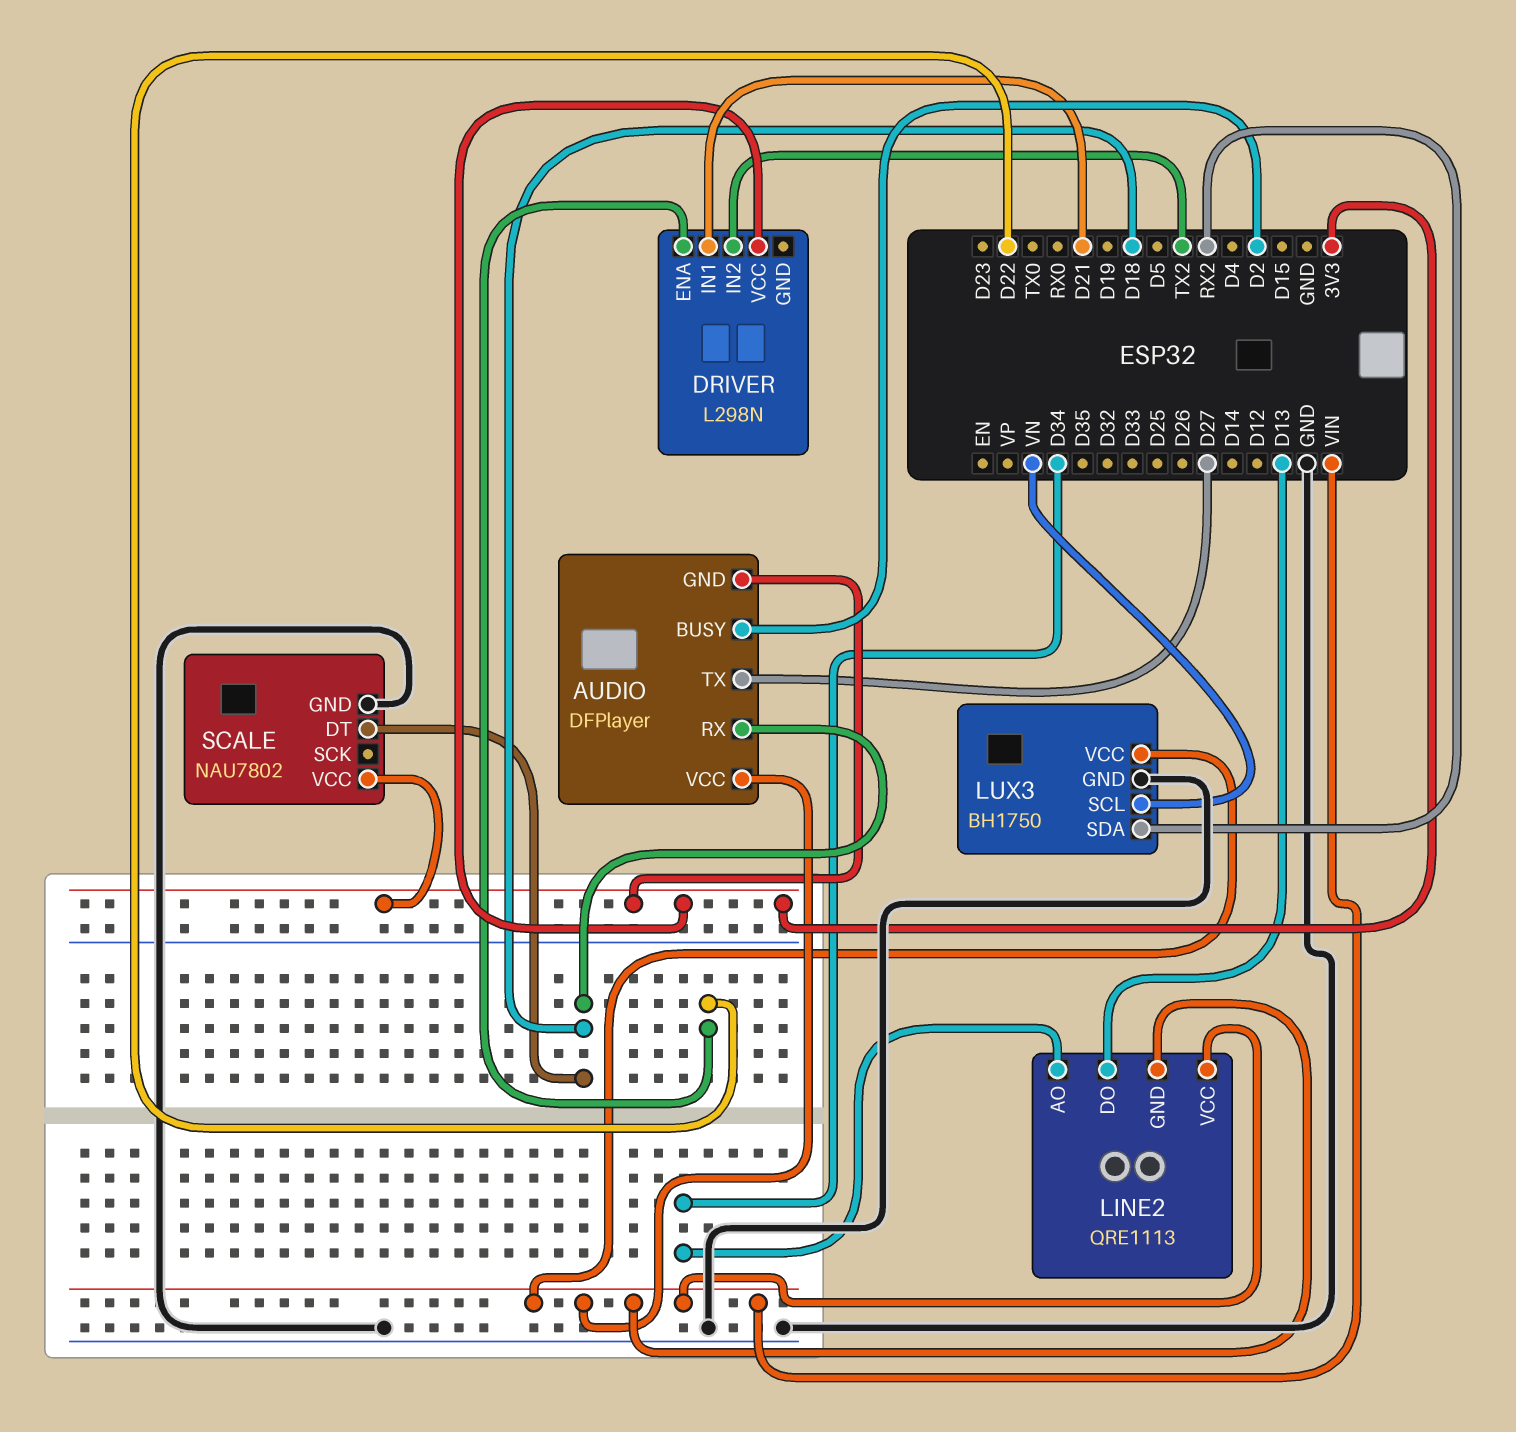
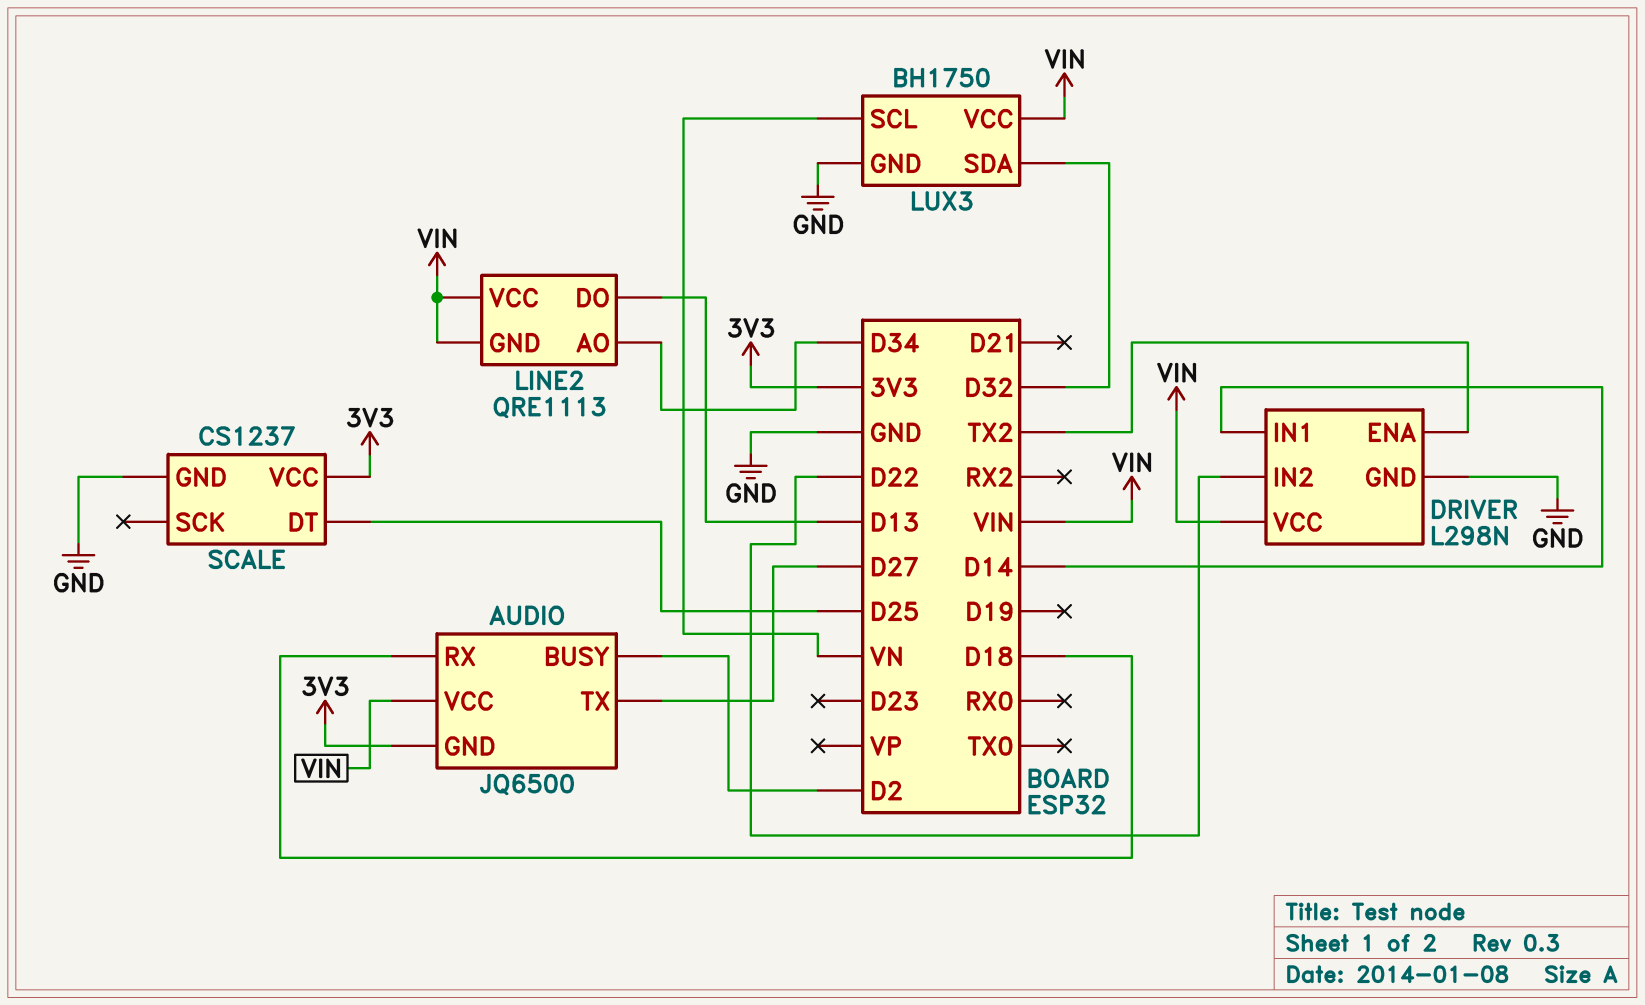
AUDIO: DFPlayer -> JQ6500
DRIVER pin ENA: D22 -> TX2
DRIVER pin GND: none -> GND
DRIVER pin IN1: D21 -> D14
DRIVER pin IN2: TX2 -> D22
DRIVER pin VCC: 3V3 -> VIN
LUX3 pin SDA: RX2 -> D32
SCALE: NAU7802 -> CS1237
SCALE pin DT: D18 -> D25

